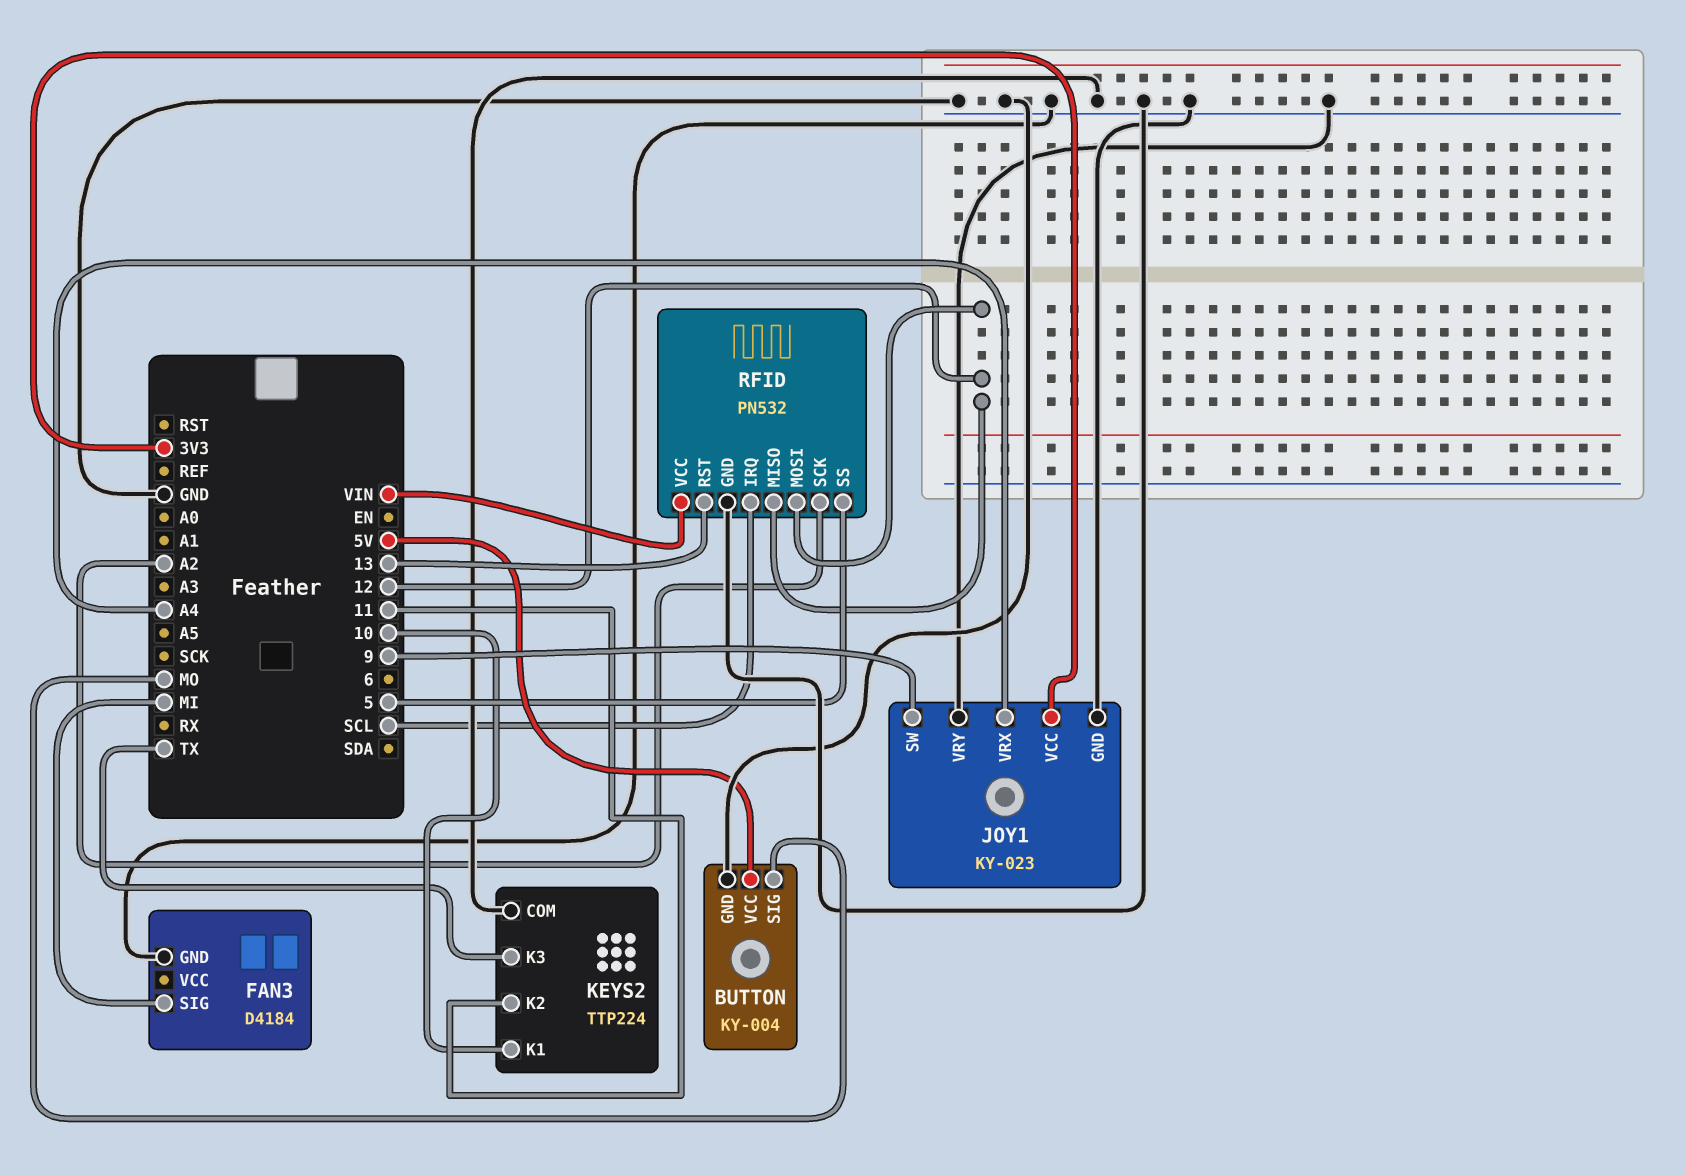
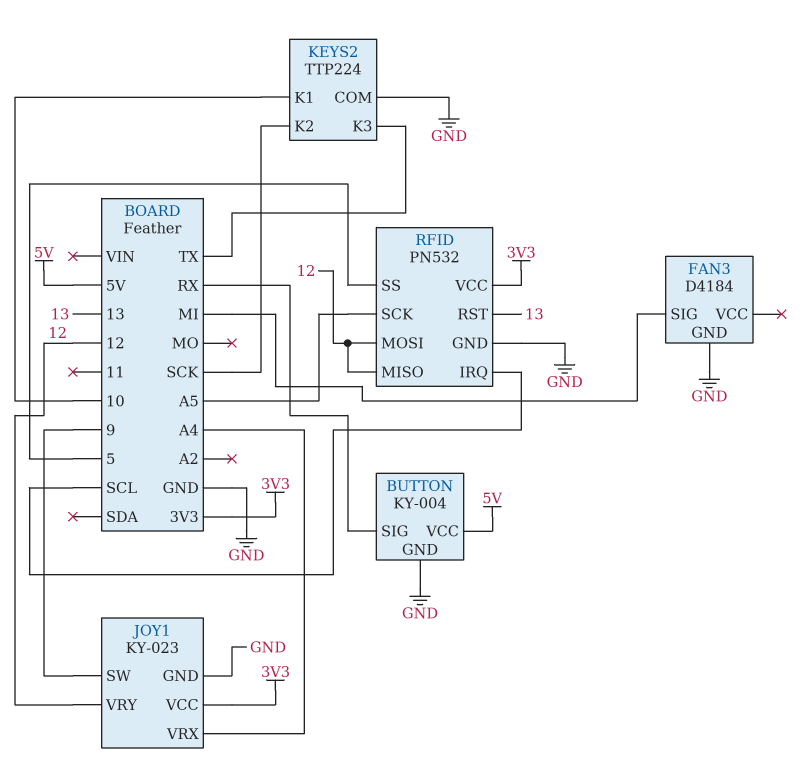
BUTTON pin SIG: MO -> RX
JOY1 pin VRY: GND -> 12
KEYS2 pin K2: 11 -> SCK
RFID pin SCK: A2 -> A5
RFID pin VCC: VIN -> 3V3

